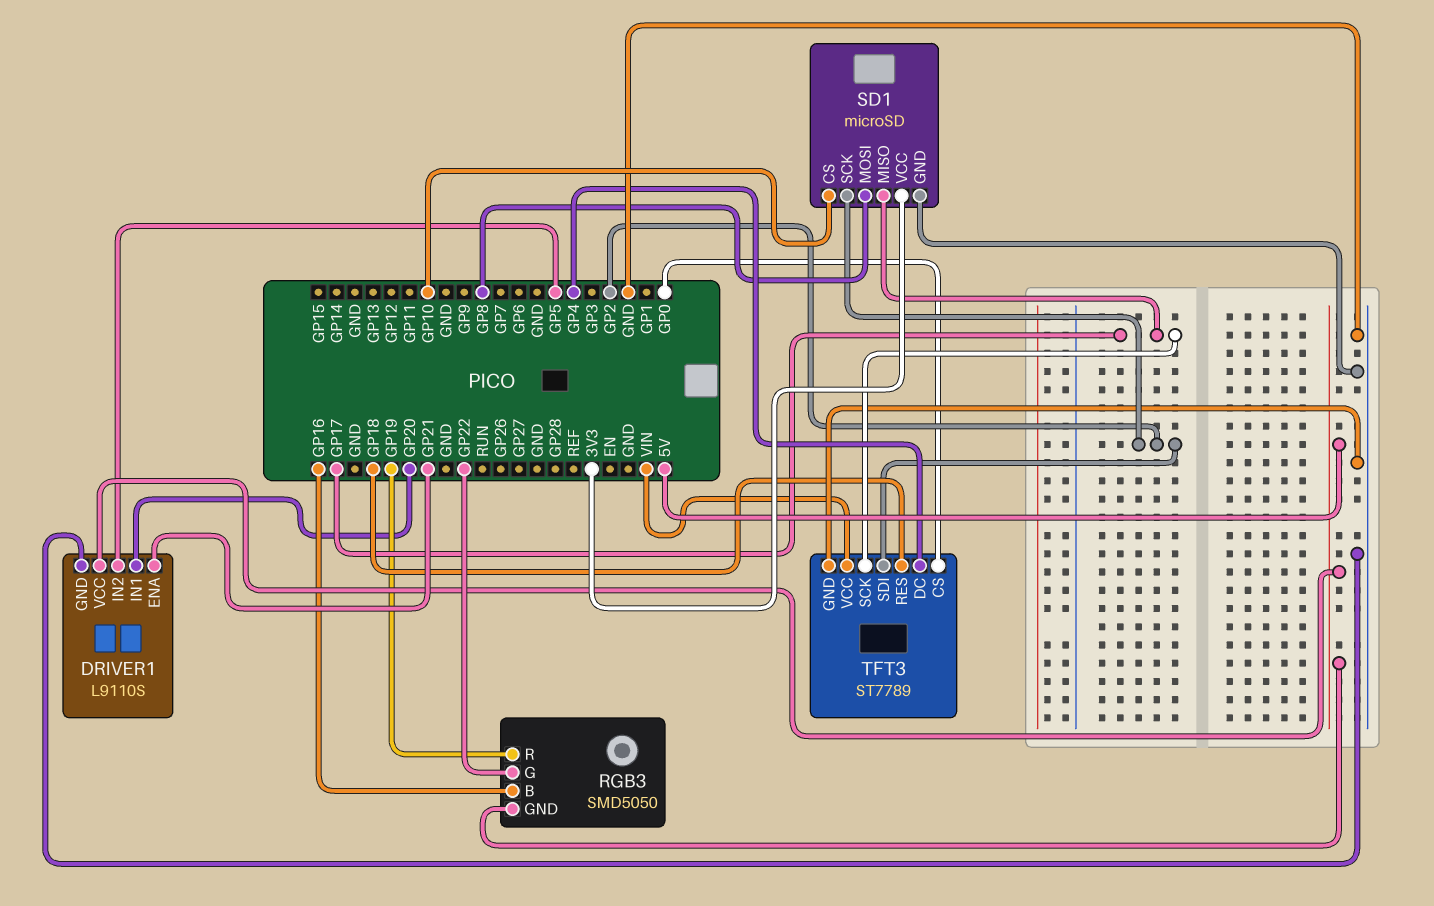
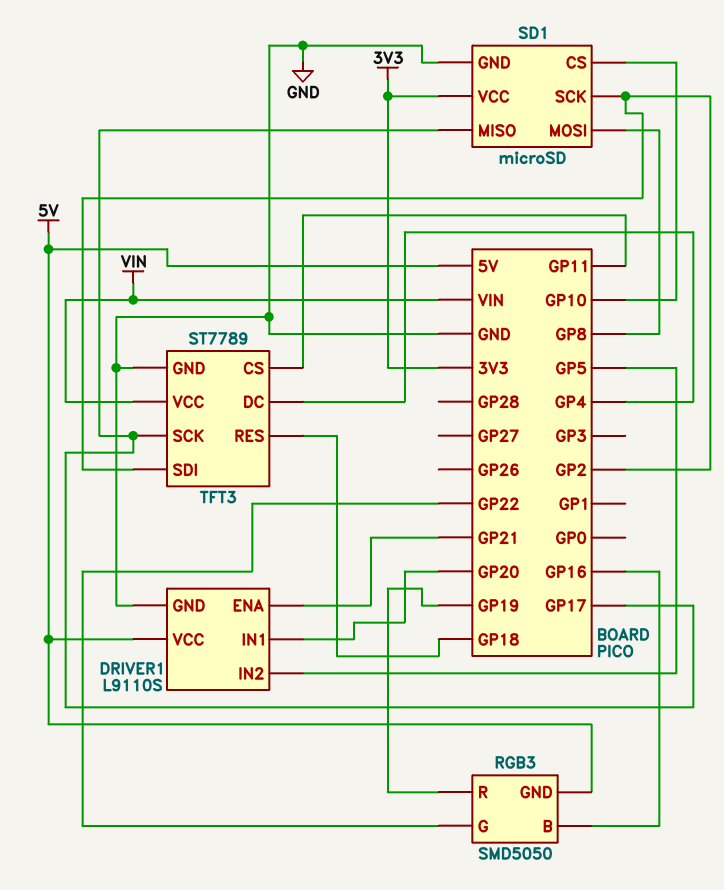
TFT3 pin CS: GP0 -> GP11

